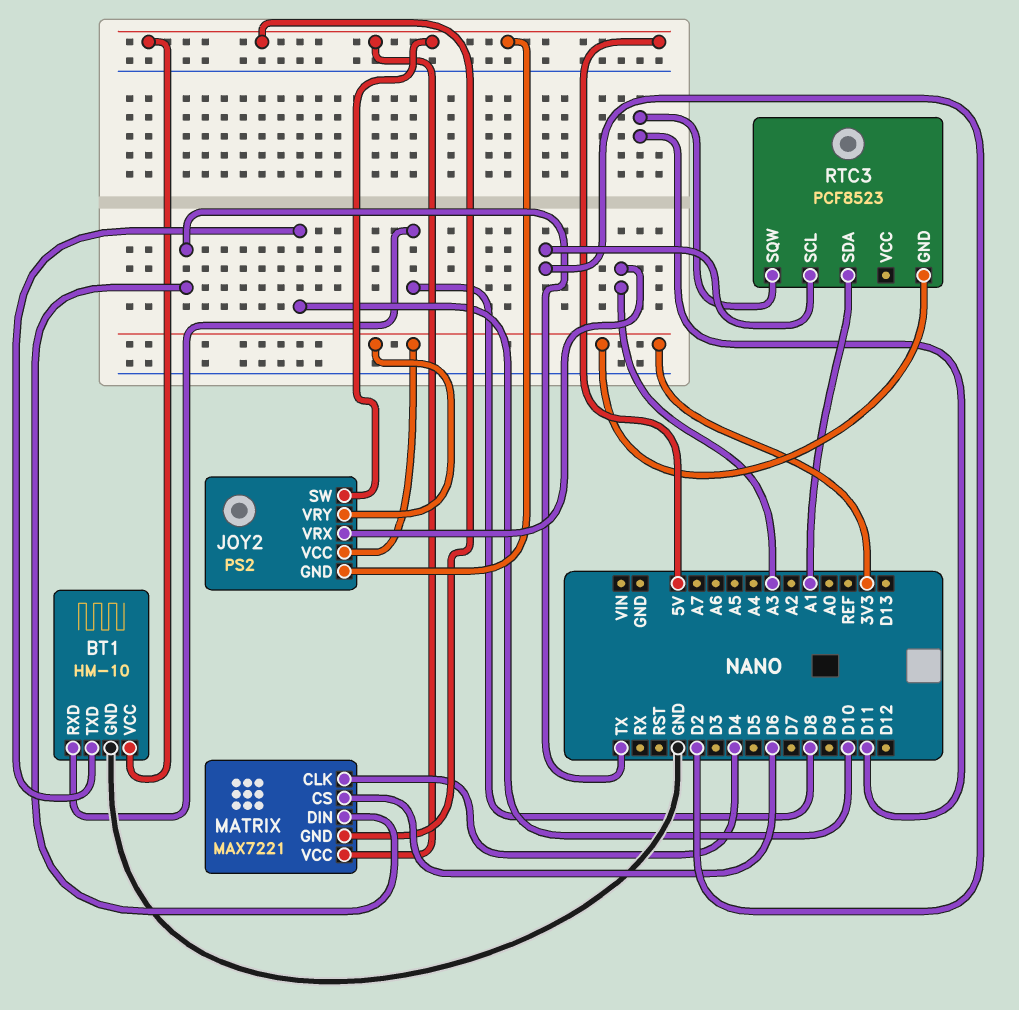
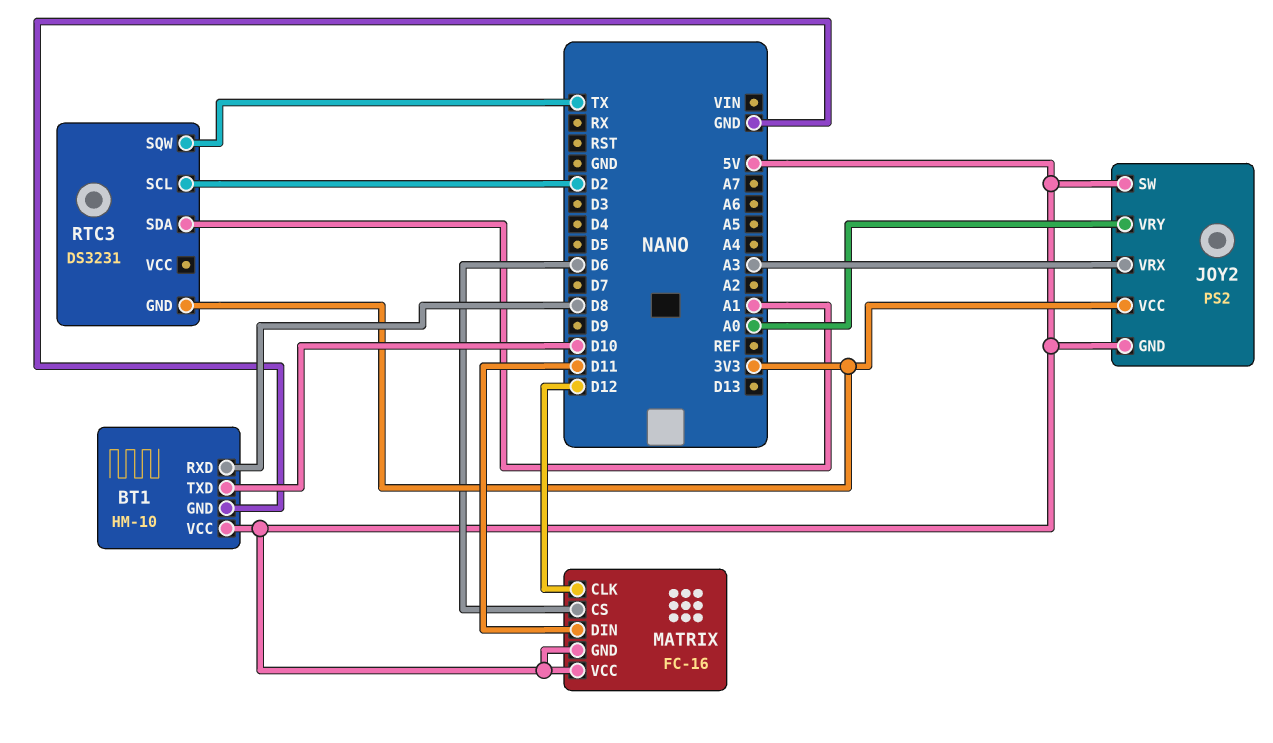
JOY2 pin VRY: 3V3 -> A0
MATRIX: MAX7221 -> FC-16
MATRIX pin CLK: D4 -> D12
MATRIX pin DIN: TX -> D11
RTC3: PCF8523 -> DS3231
RTC3 pin SQW: D11 -> TX

